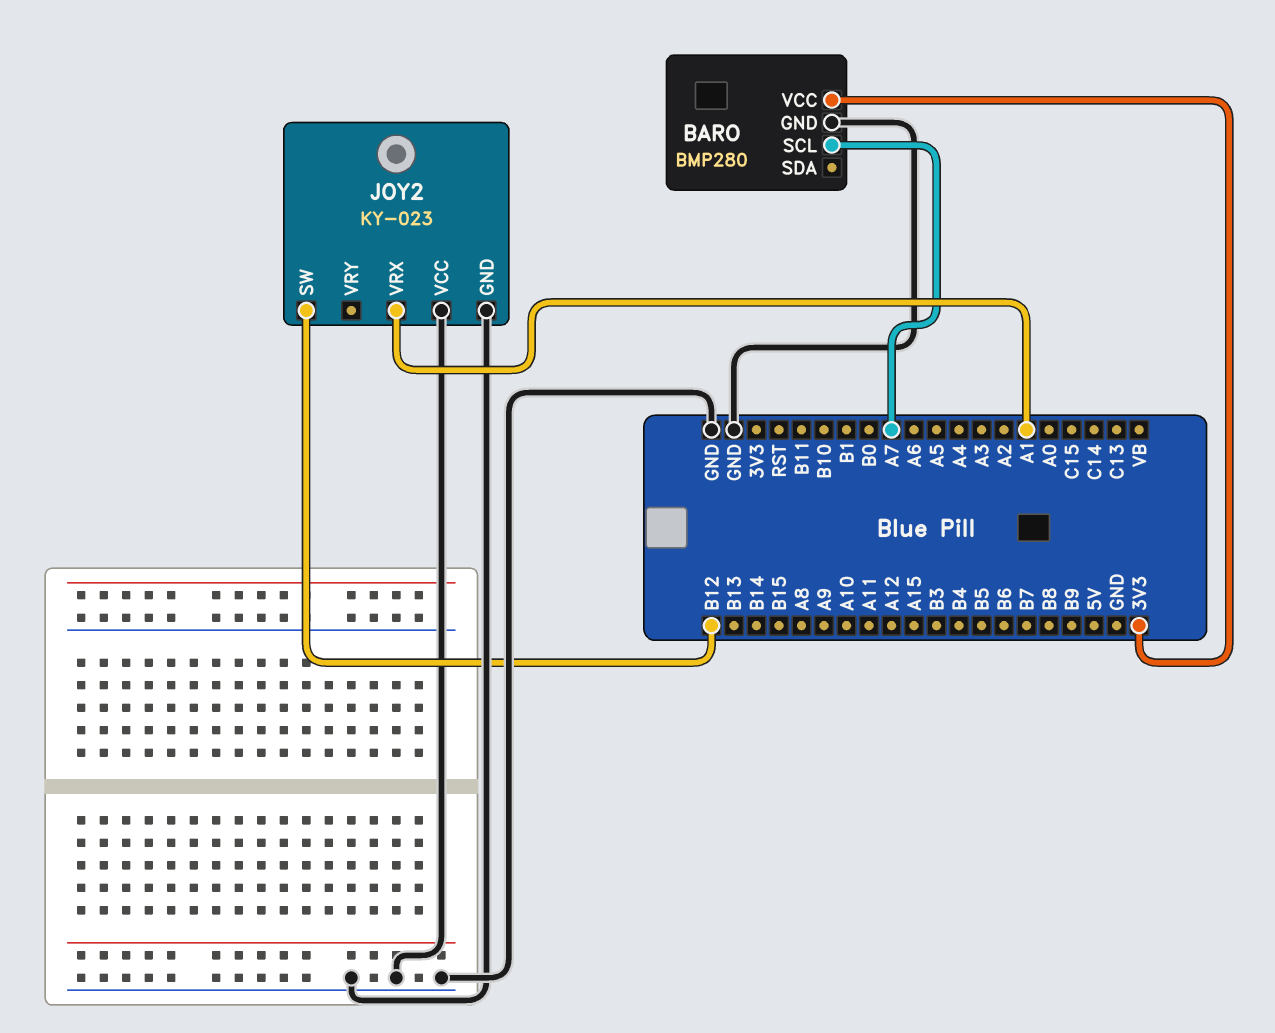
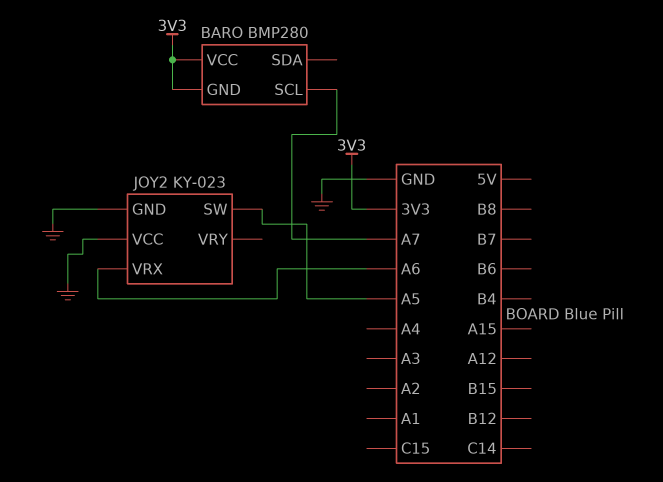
BARO pin GND: GND -> 3V3
JOY2 pin SW: B12 -> A5
JOY2 pin VRX: A1 -> A6

